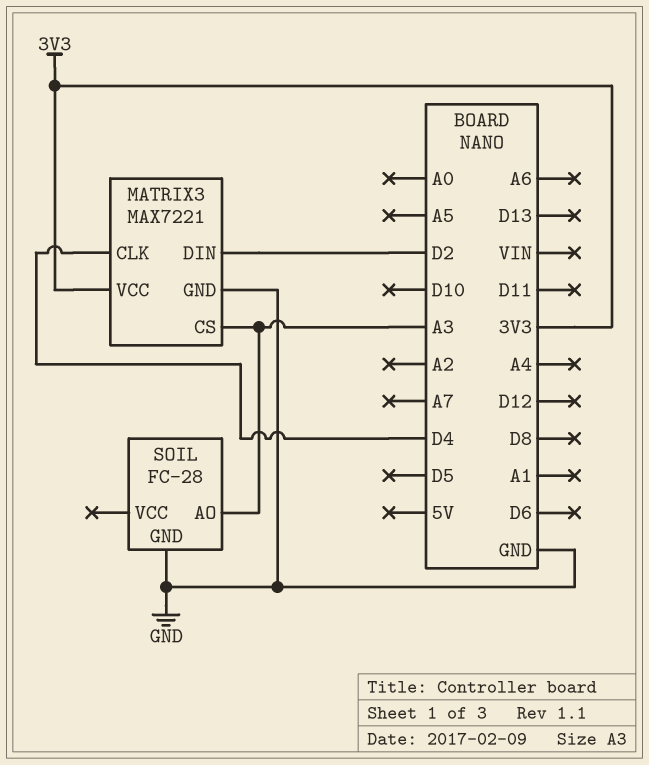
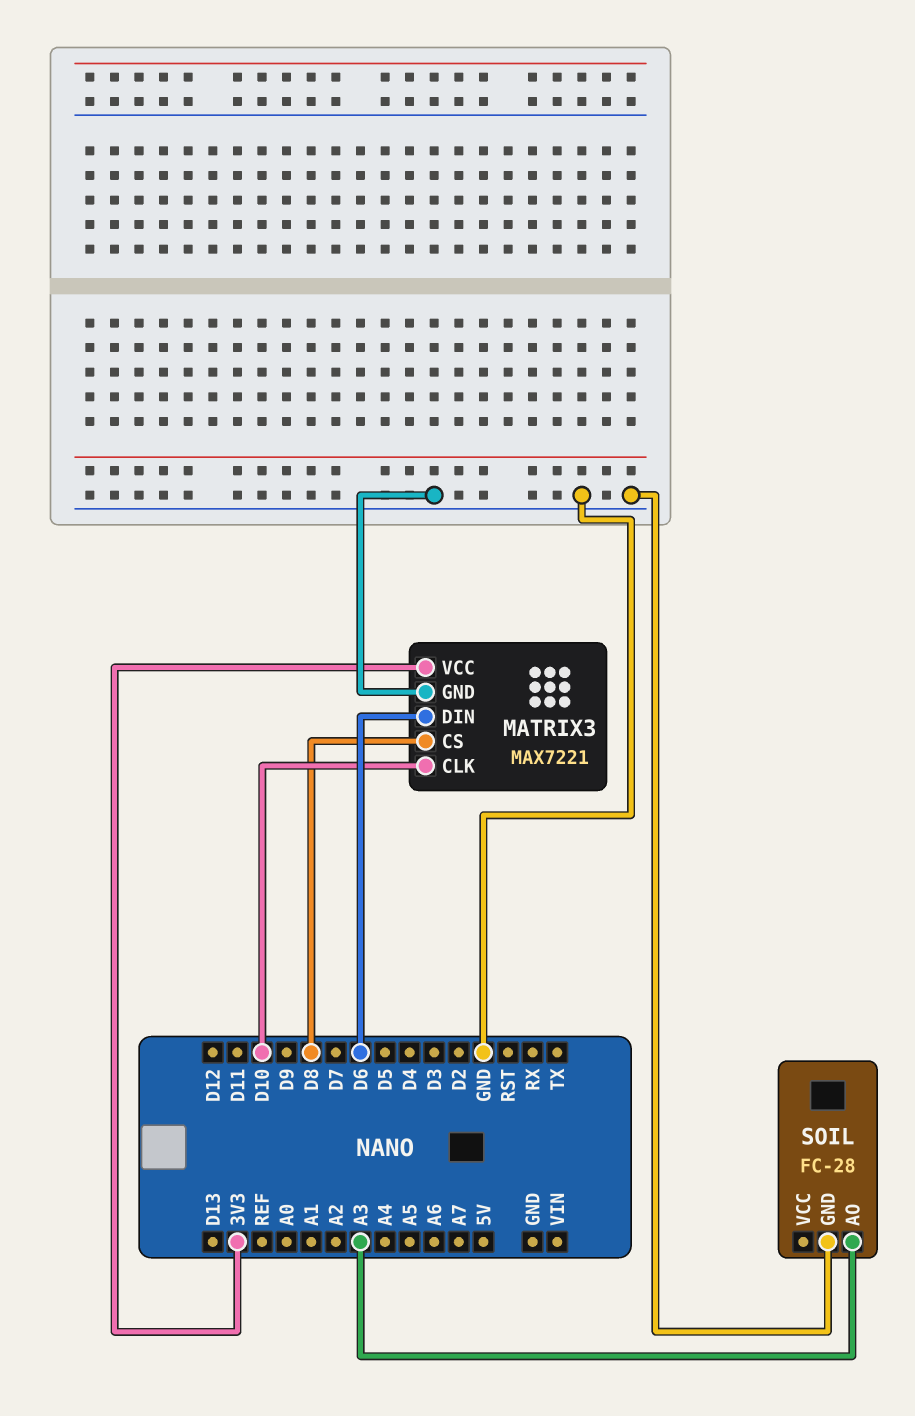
MATRIX3 pin CLK: D4 -> D10
MATRIX3 pin CS: A3 -> D8
MATRIX3 pin DIN: D2 -> D6

